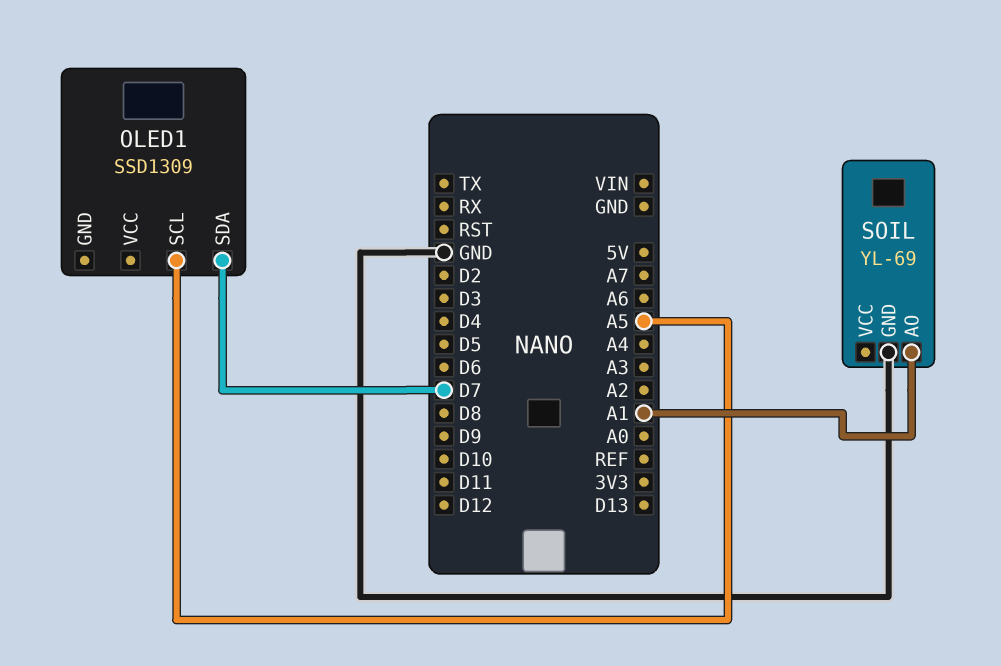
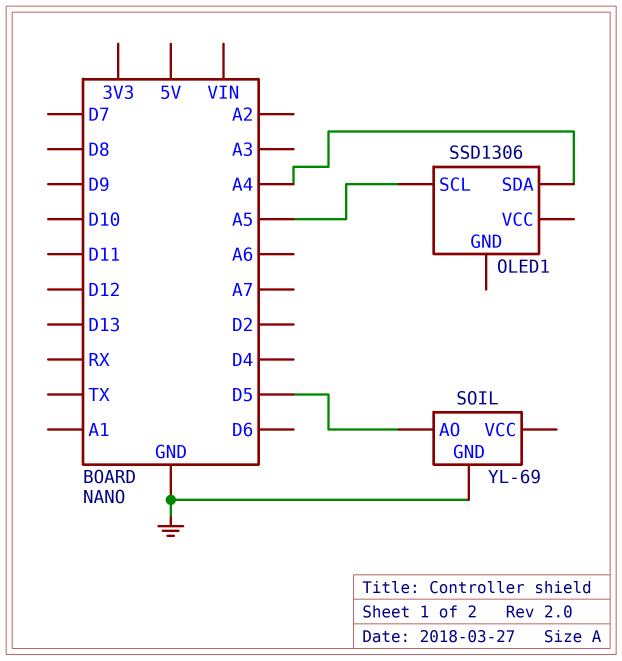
OLED1: SSD1309 -> SSD1306
OLED1 pin SDA: D7 -> A4
SOIL pin AO: A1 -> D5

